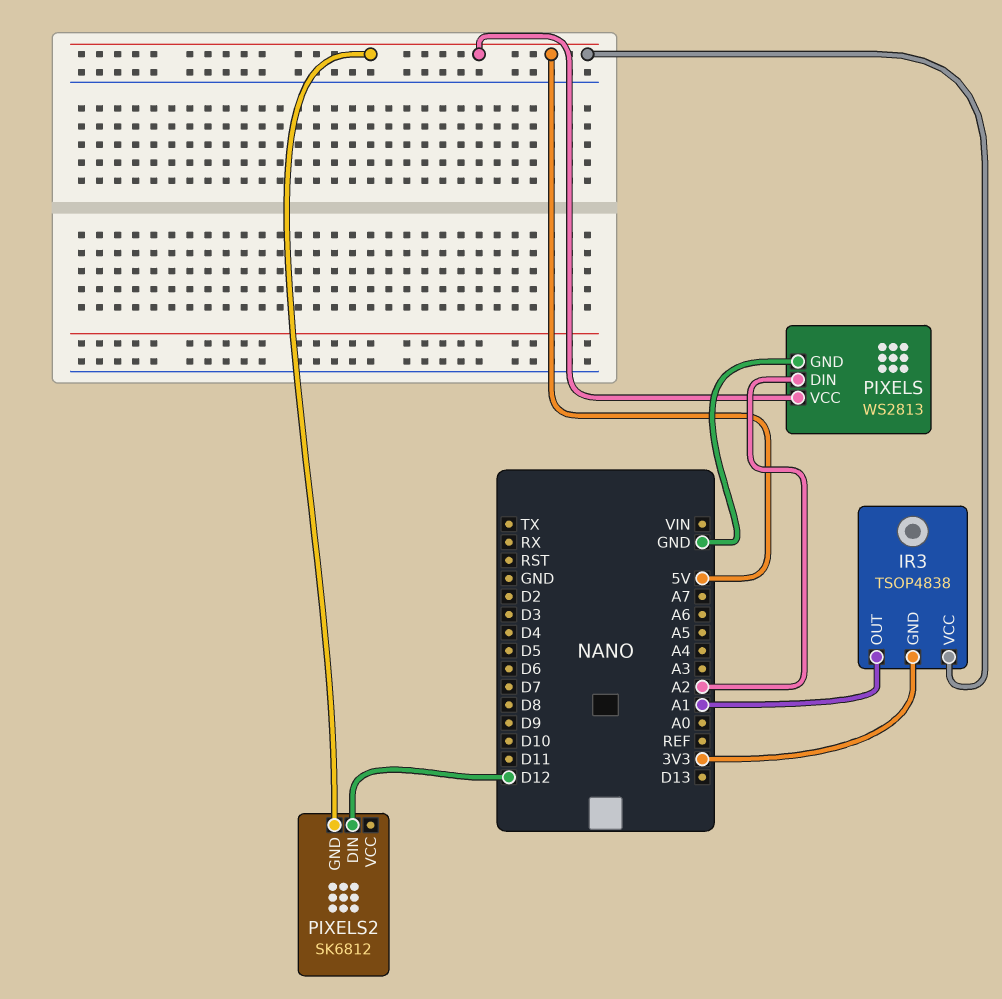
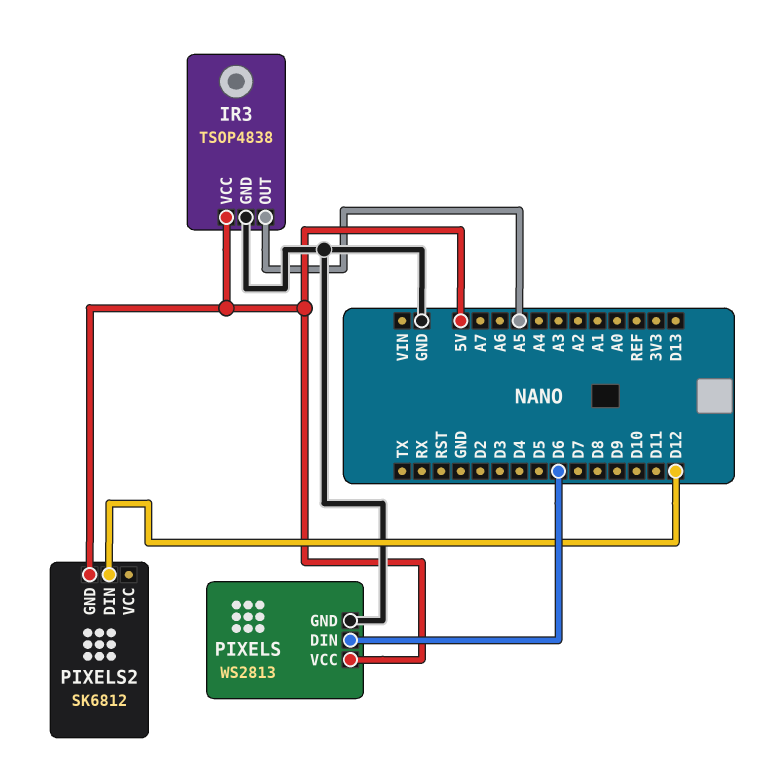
IR3 pin GND: 3V3 -> GND
IR3 pin OUT: A1 -> A5
PIXELS pin DIN: A2 -> D6

